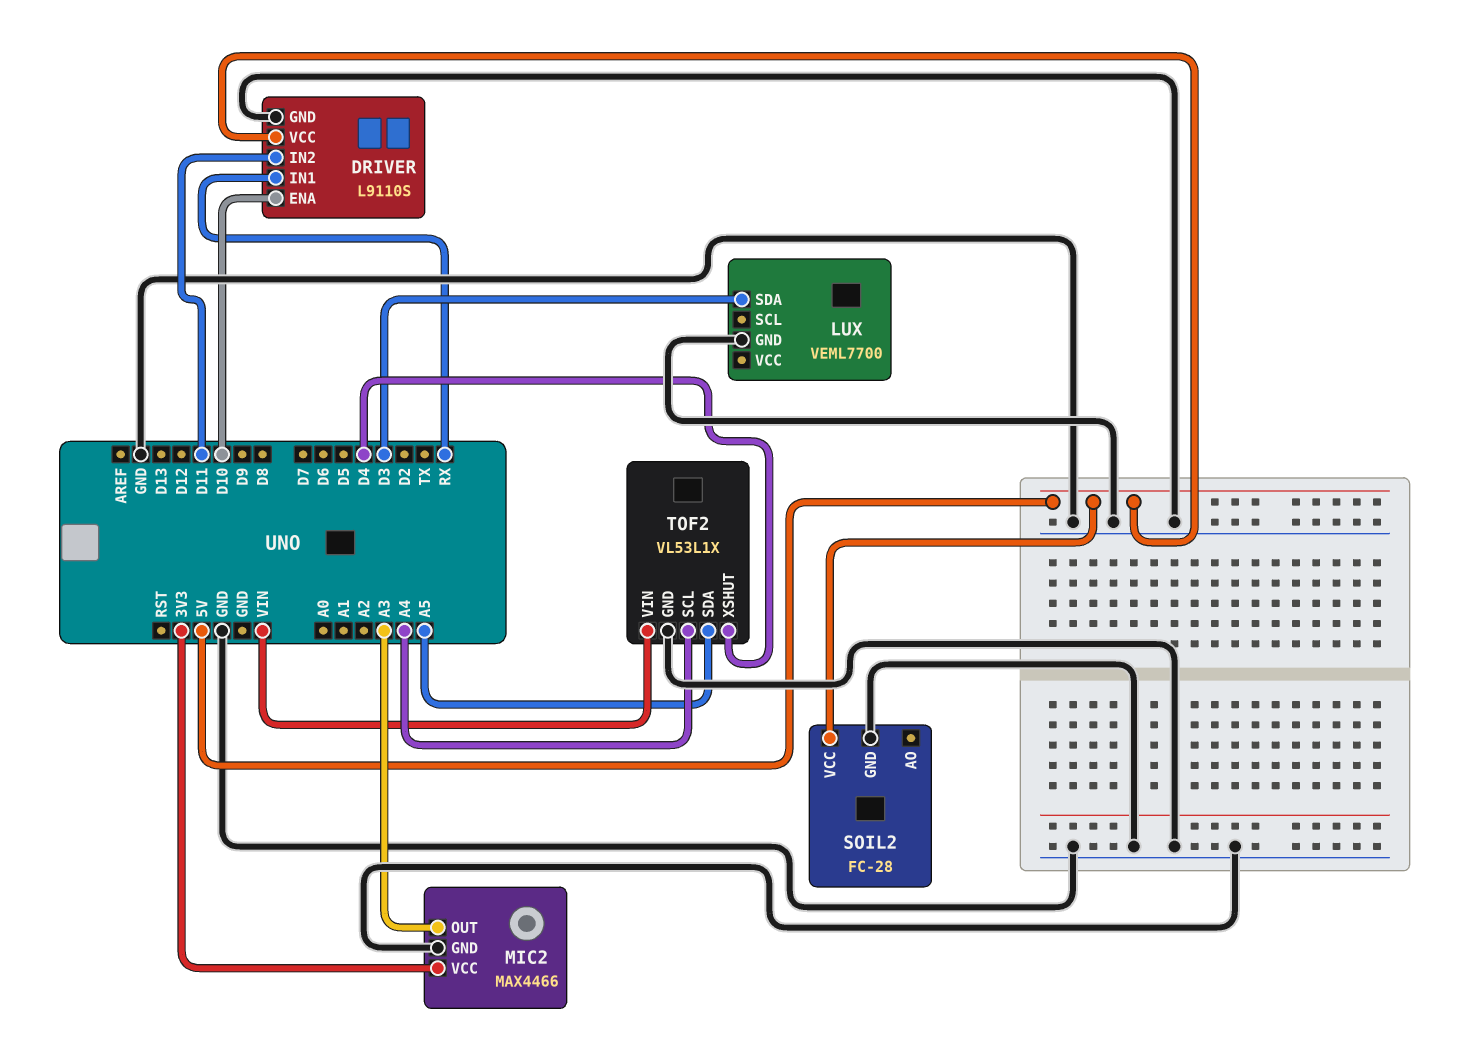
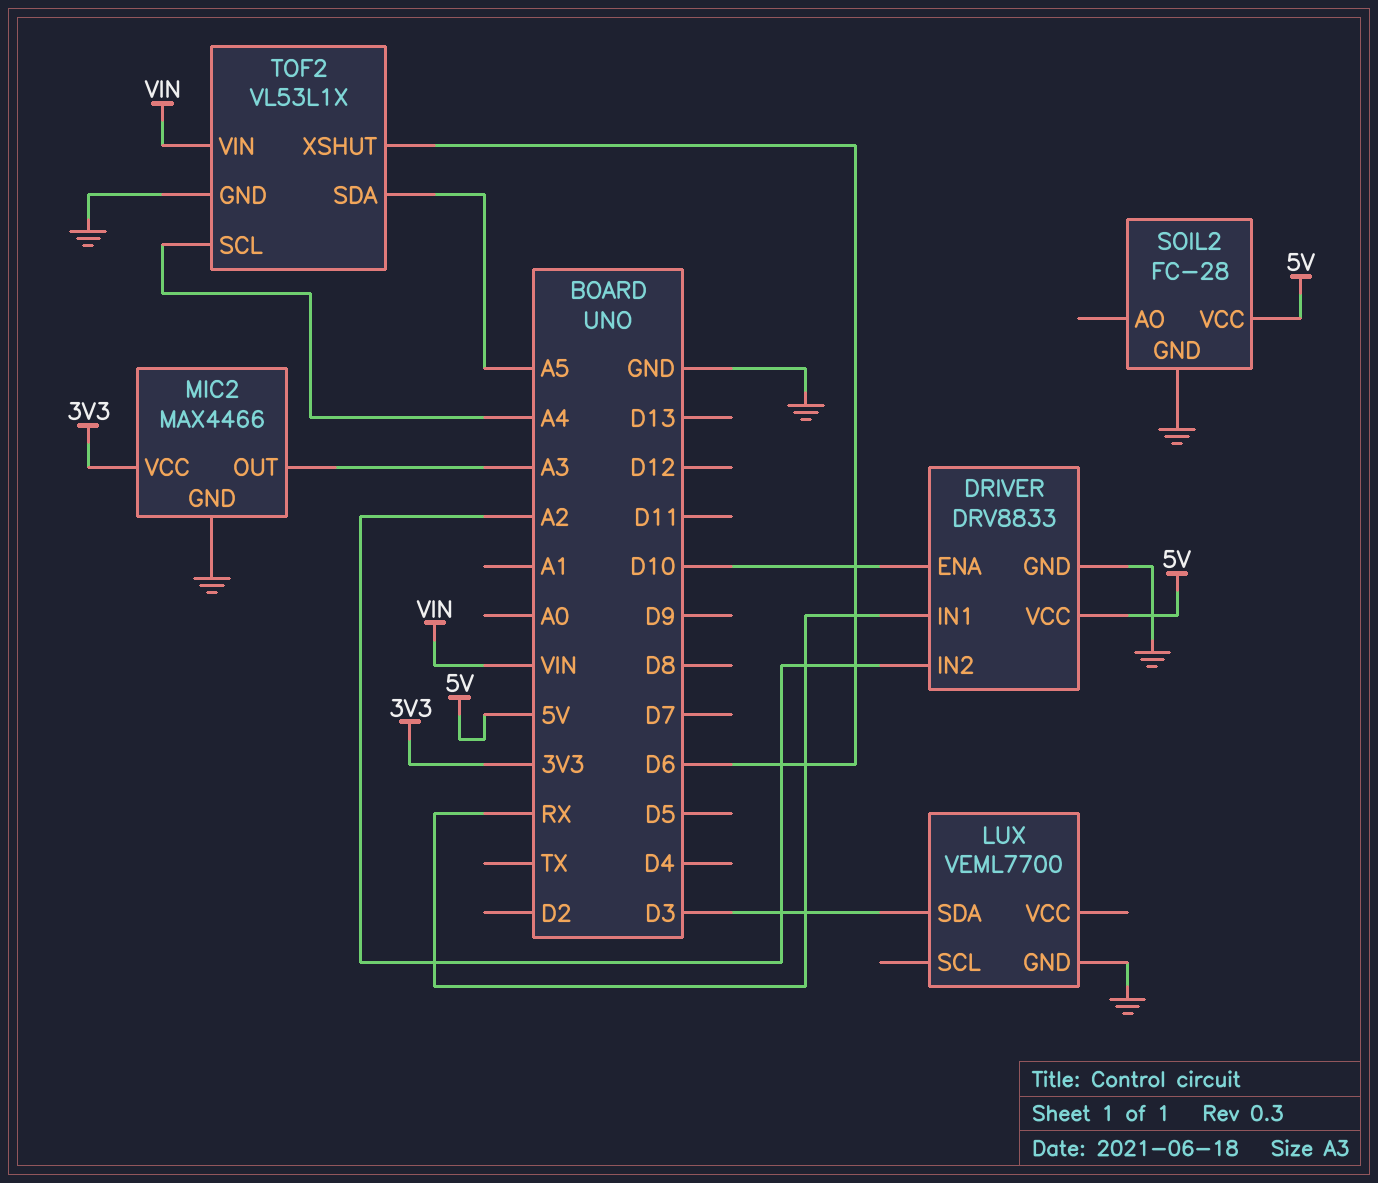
DRIVER: L9110S -> DRV8833
DRIVER pin IN2: D11 -> A2
TOF2 pin XSHUT: D4 -> D6

